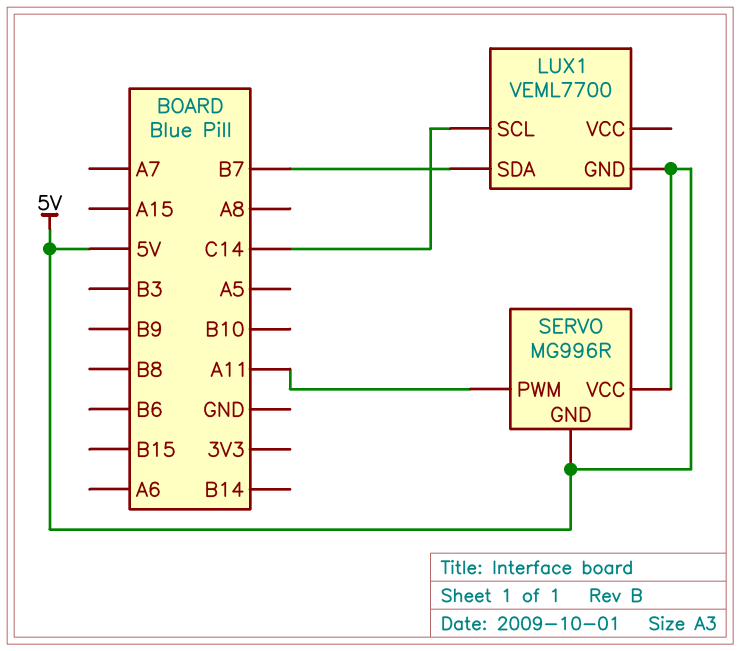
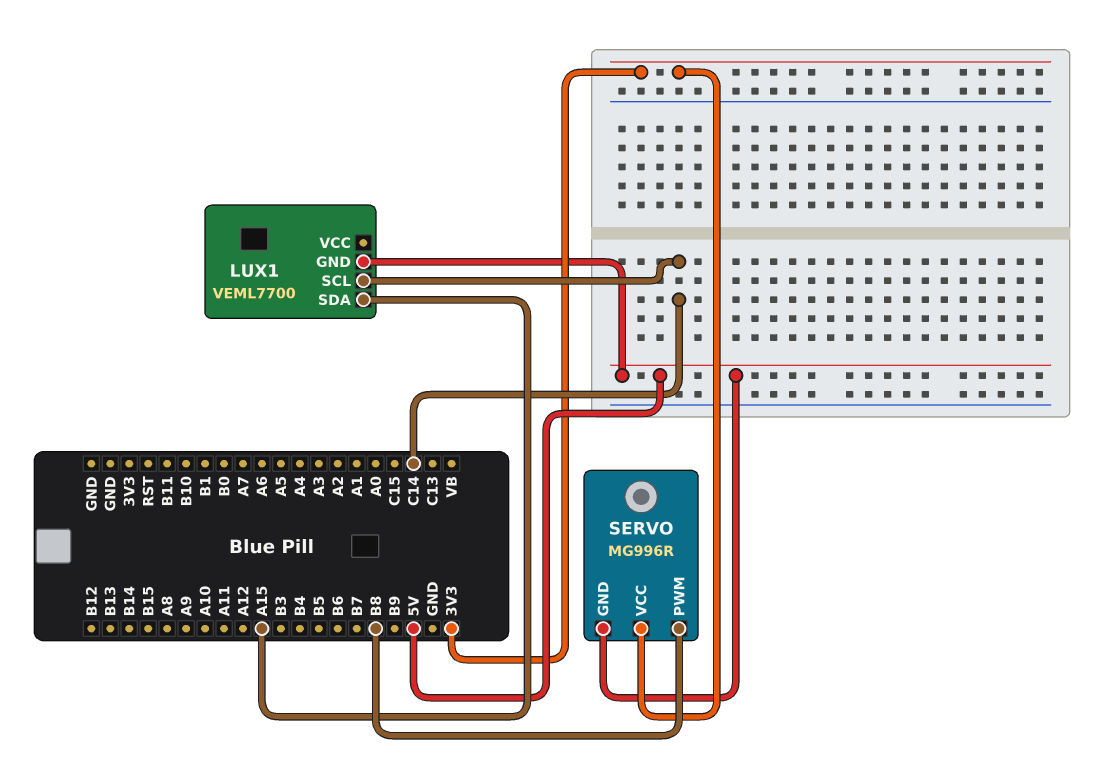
LUX1 pin SDA: B7 -> A15
SERVO pin PWM: A11 -> B8
SERVO pin VCC: 5V -> 3V3

